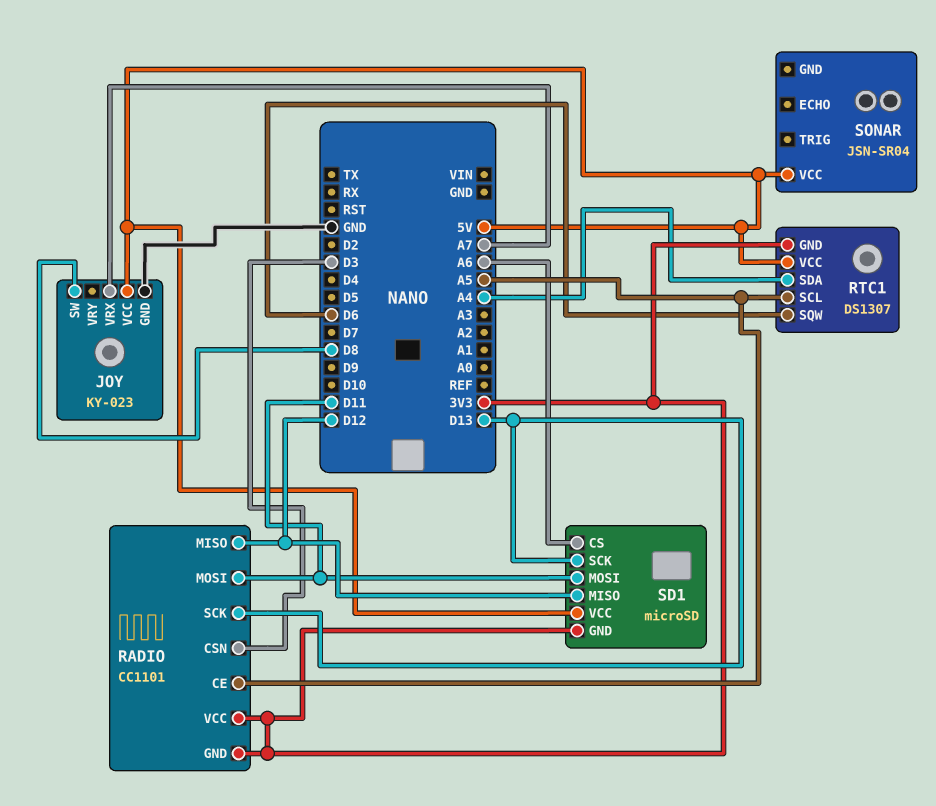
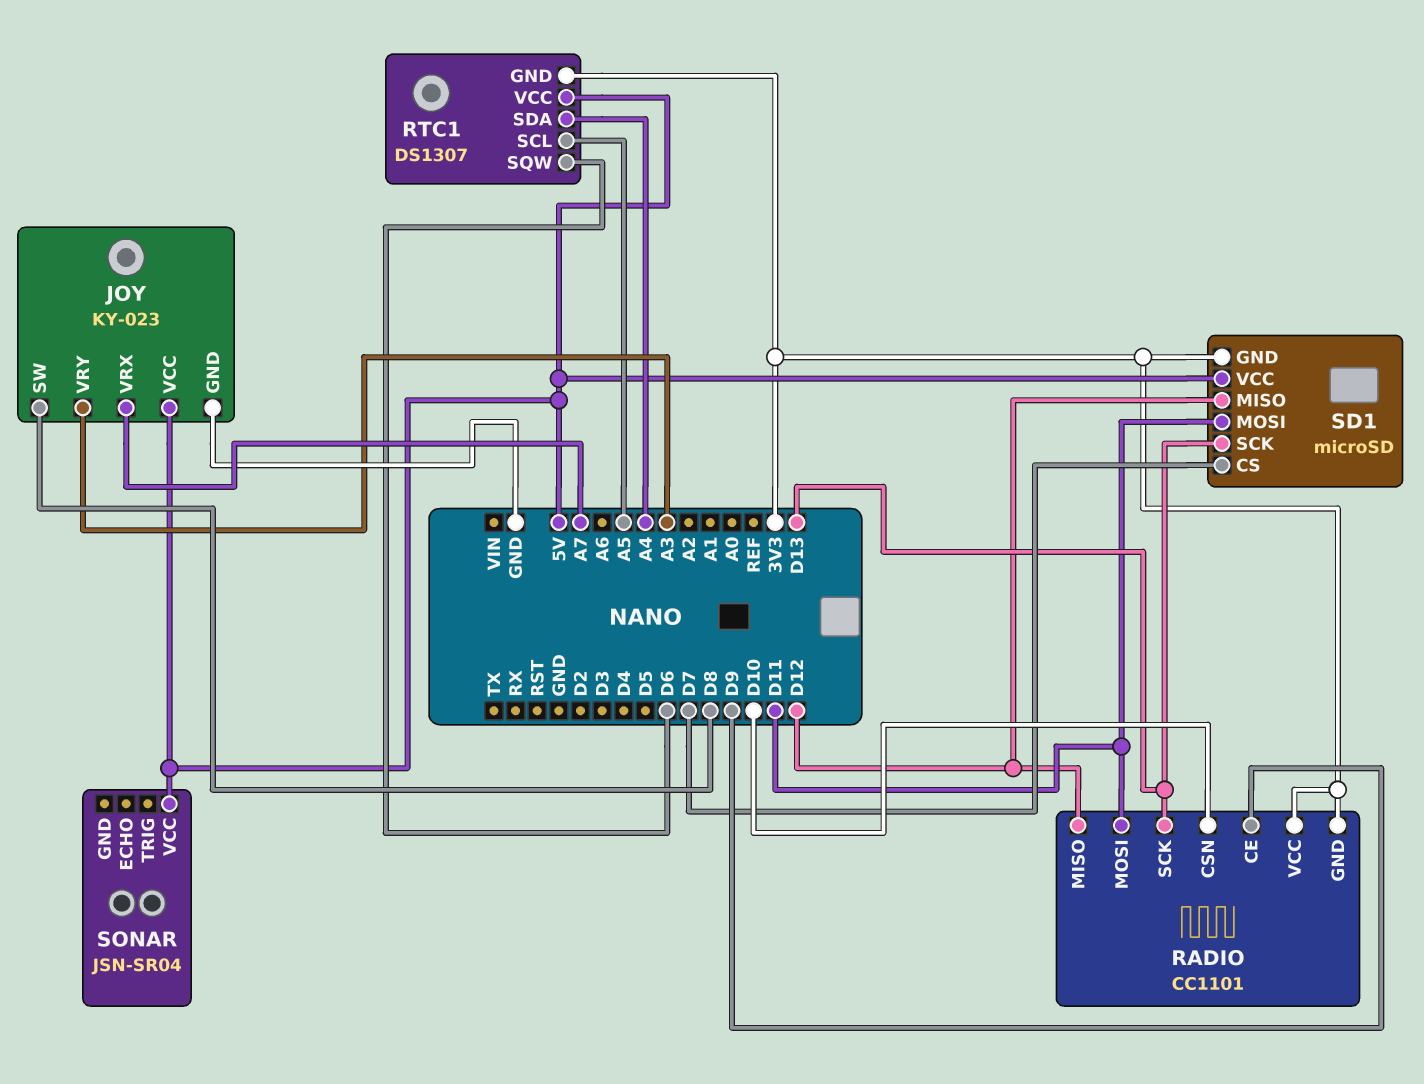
JOY pin VRY: none -> A3
RADIO pin CE: A5 -> D9
RADIO pin CSN: D3 -> D10
SD1 pin CS: A6 -> D7

